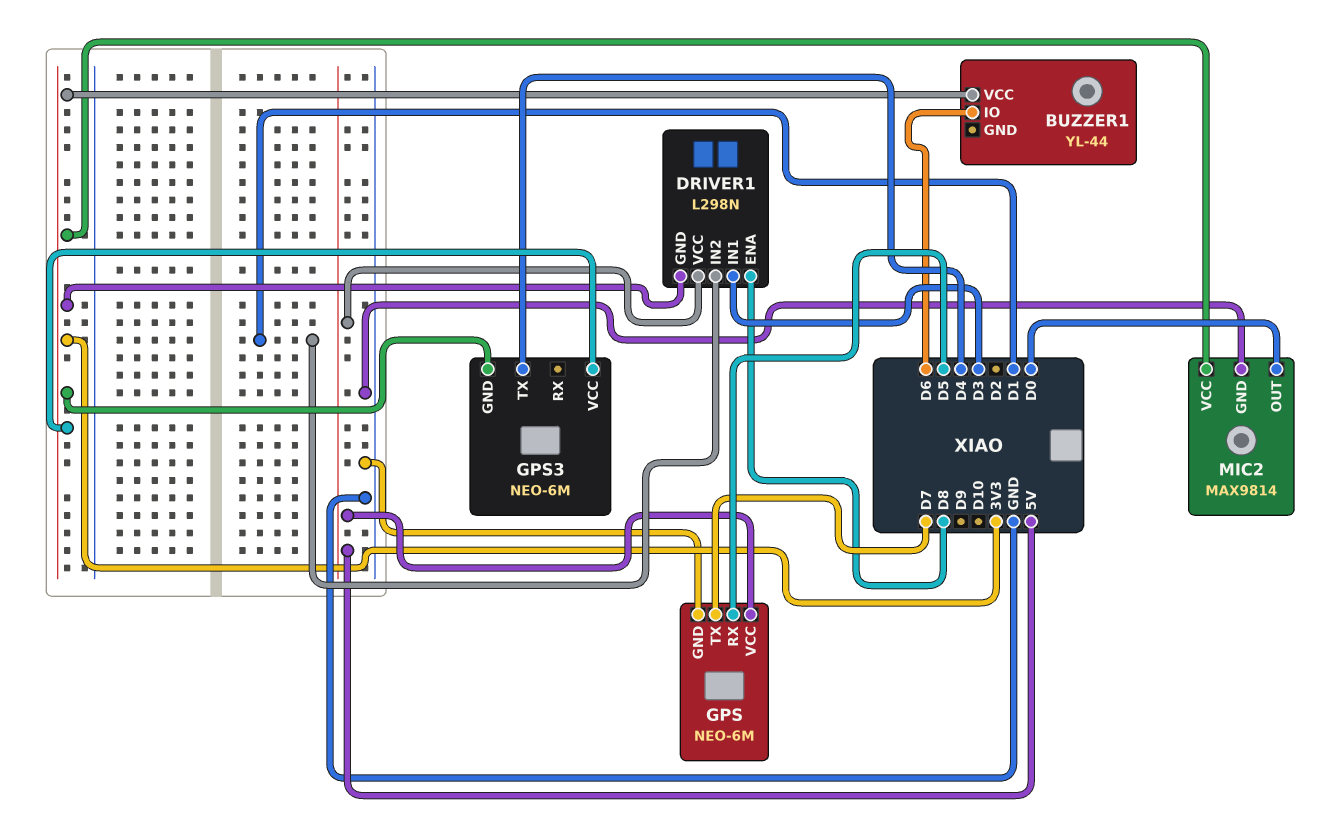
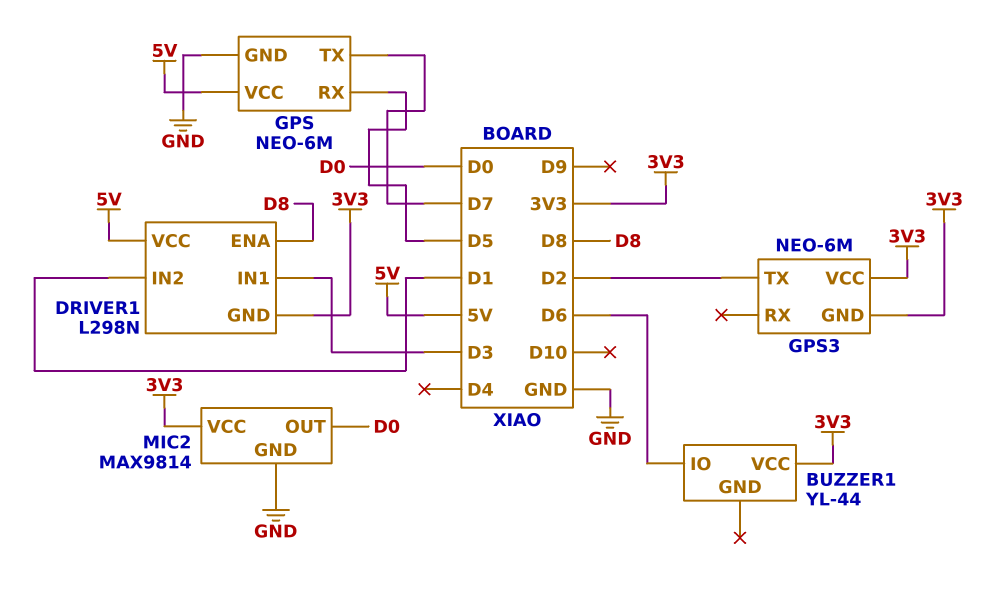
GPS3 pin TX: D4 -> D2

